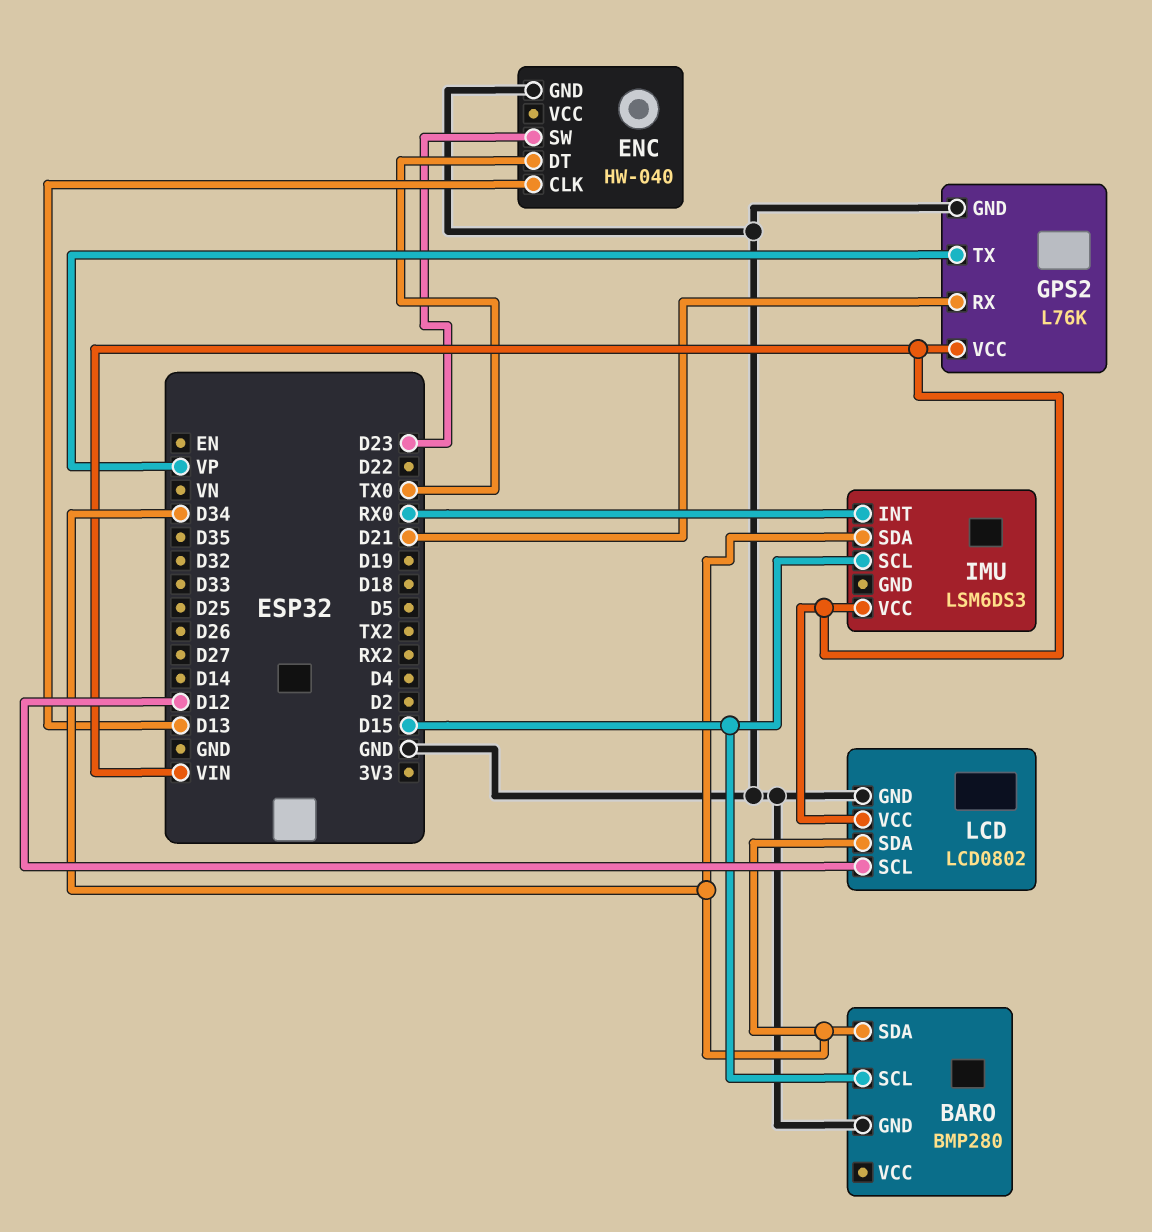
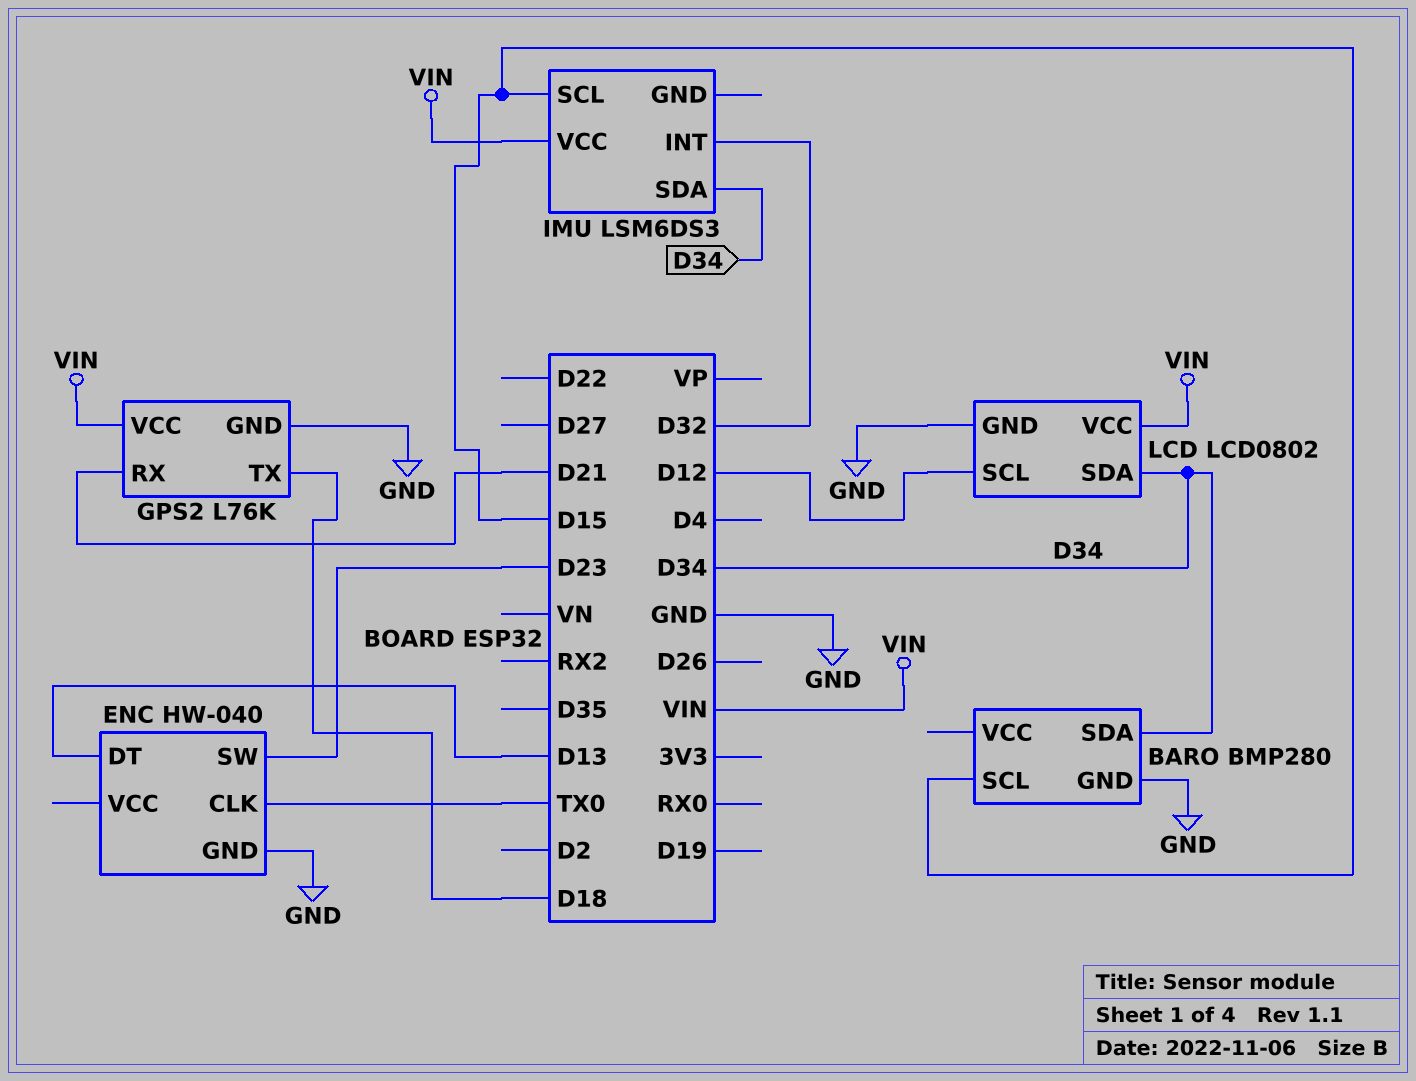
ENC pin CLK: D13 -> TX0
ENC pin DT: TX0 -> D13
GPS2 pin TX: VP -> D18
IMU pin INT: RX0 -> D32

